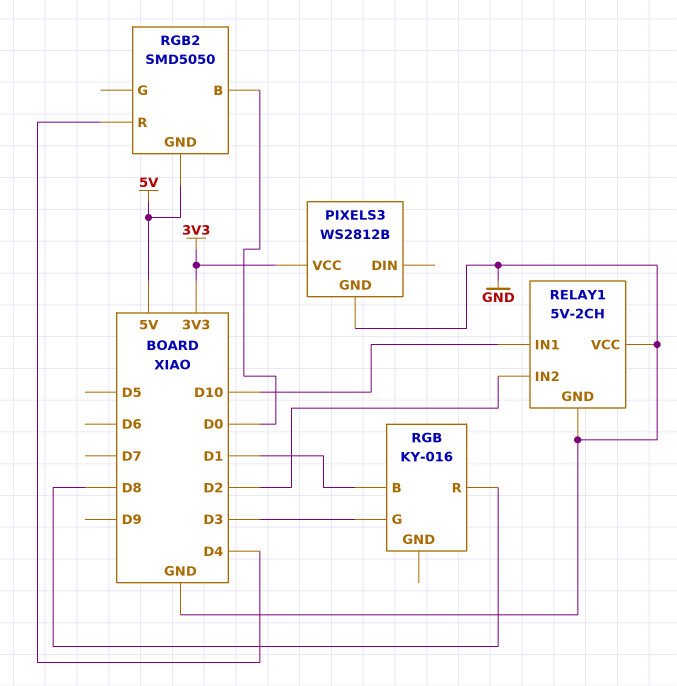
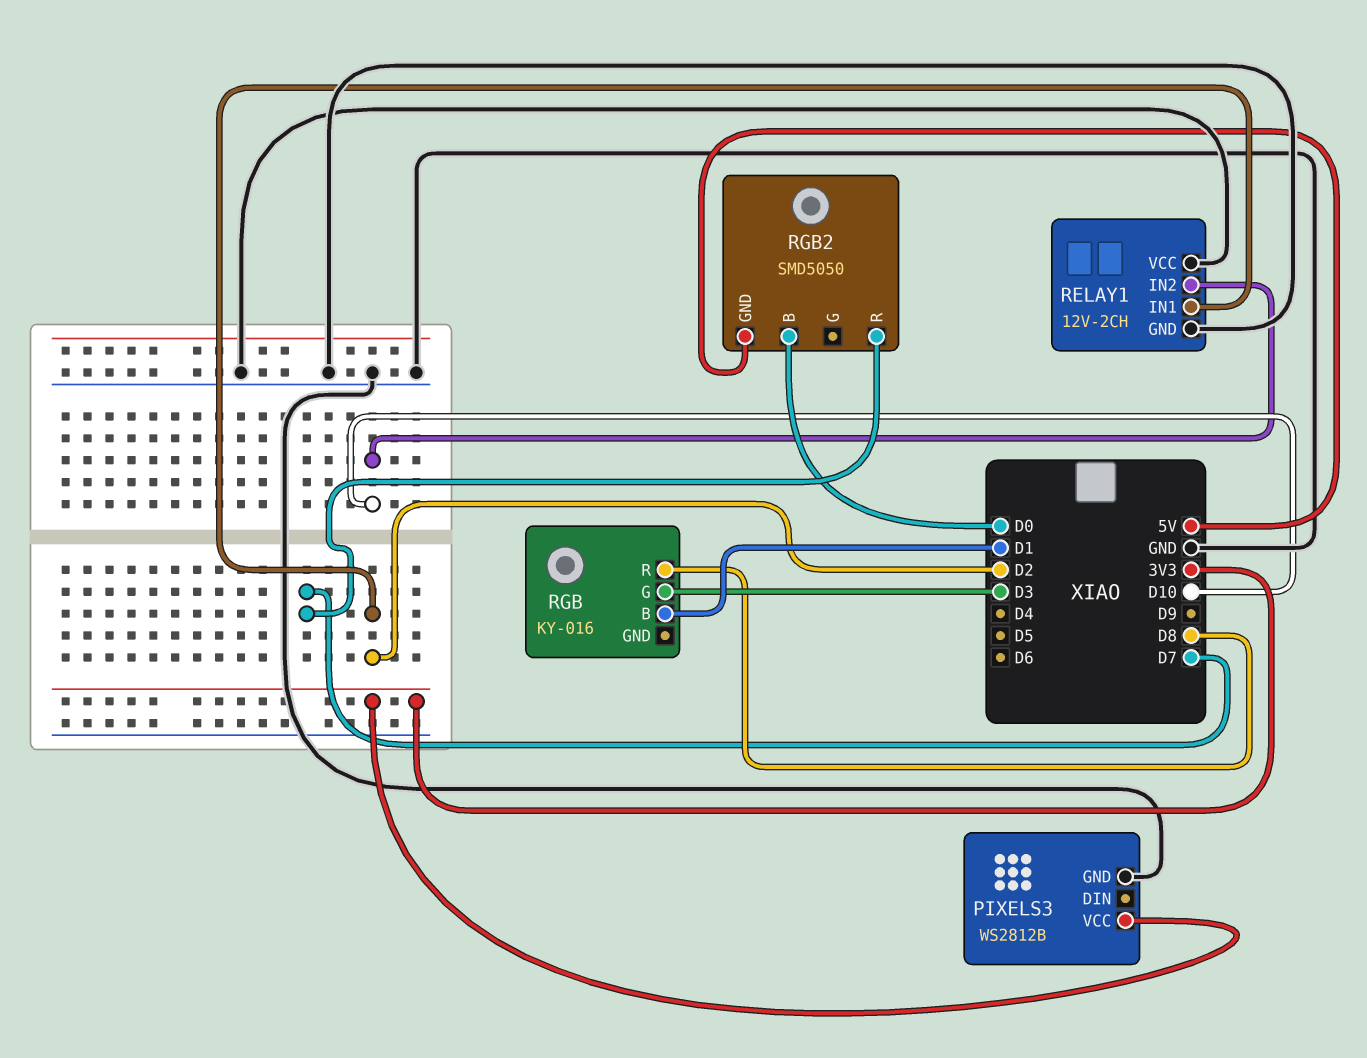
RELAY1: 5V-2CH -> 12V-2CH
RELAY1 pin IN1: D10 -> D2
RELAY1 pin IN2: D2 -> D10
RGB2 pin R: D4 -> D7

